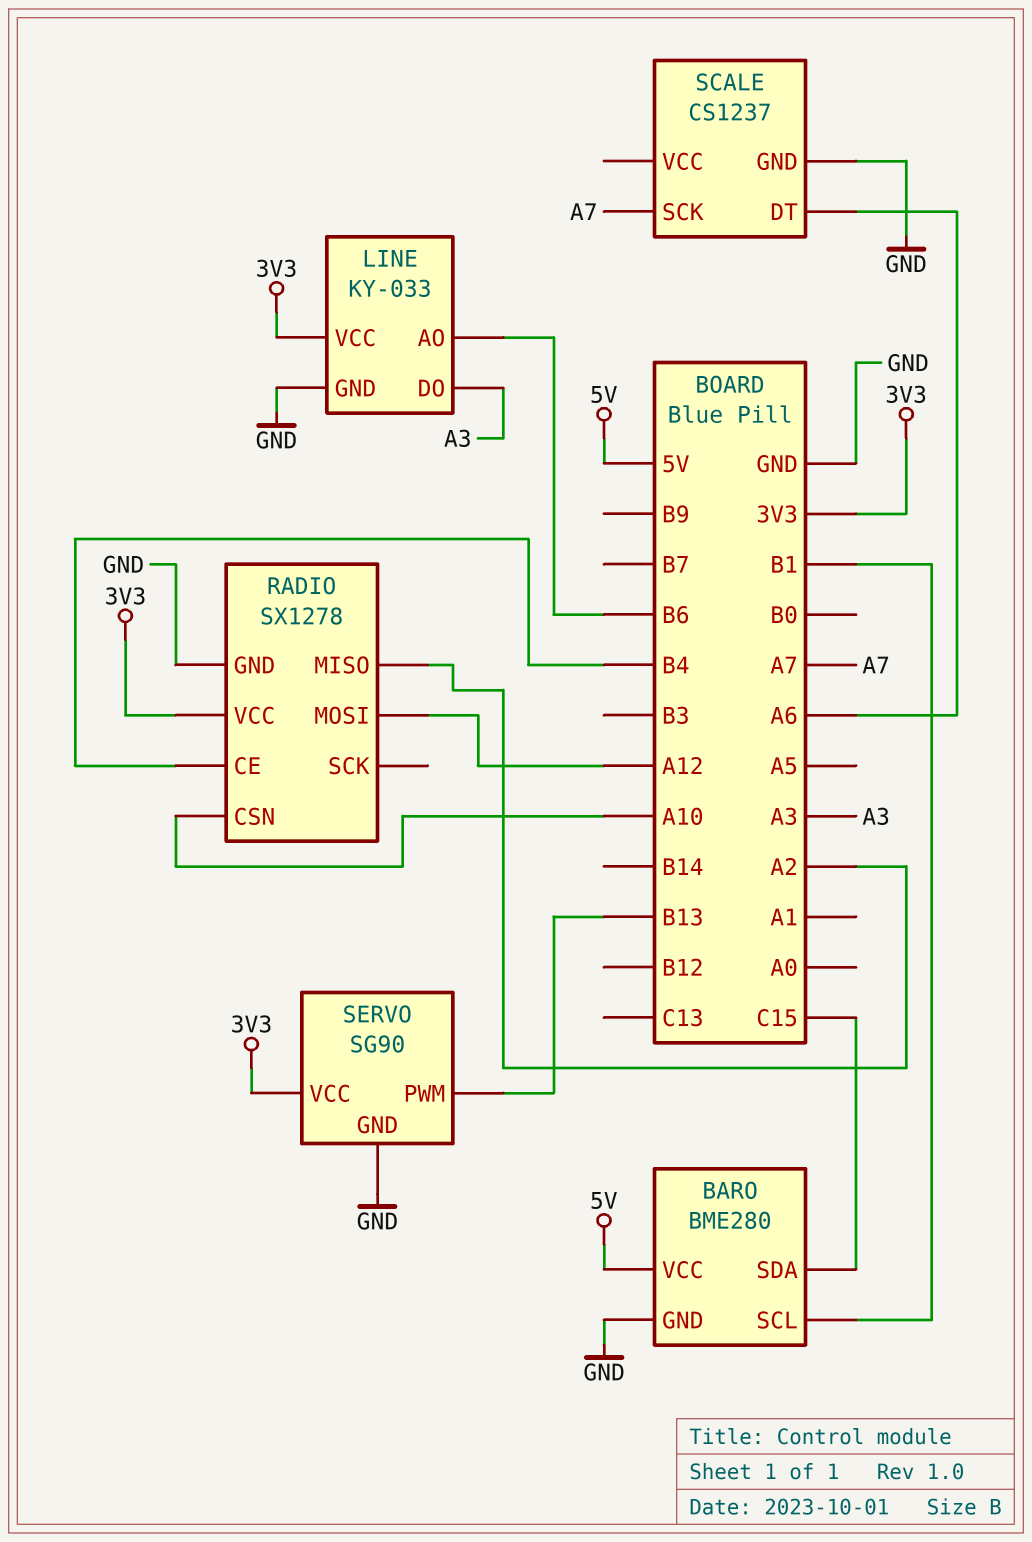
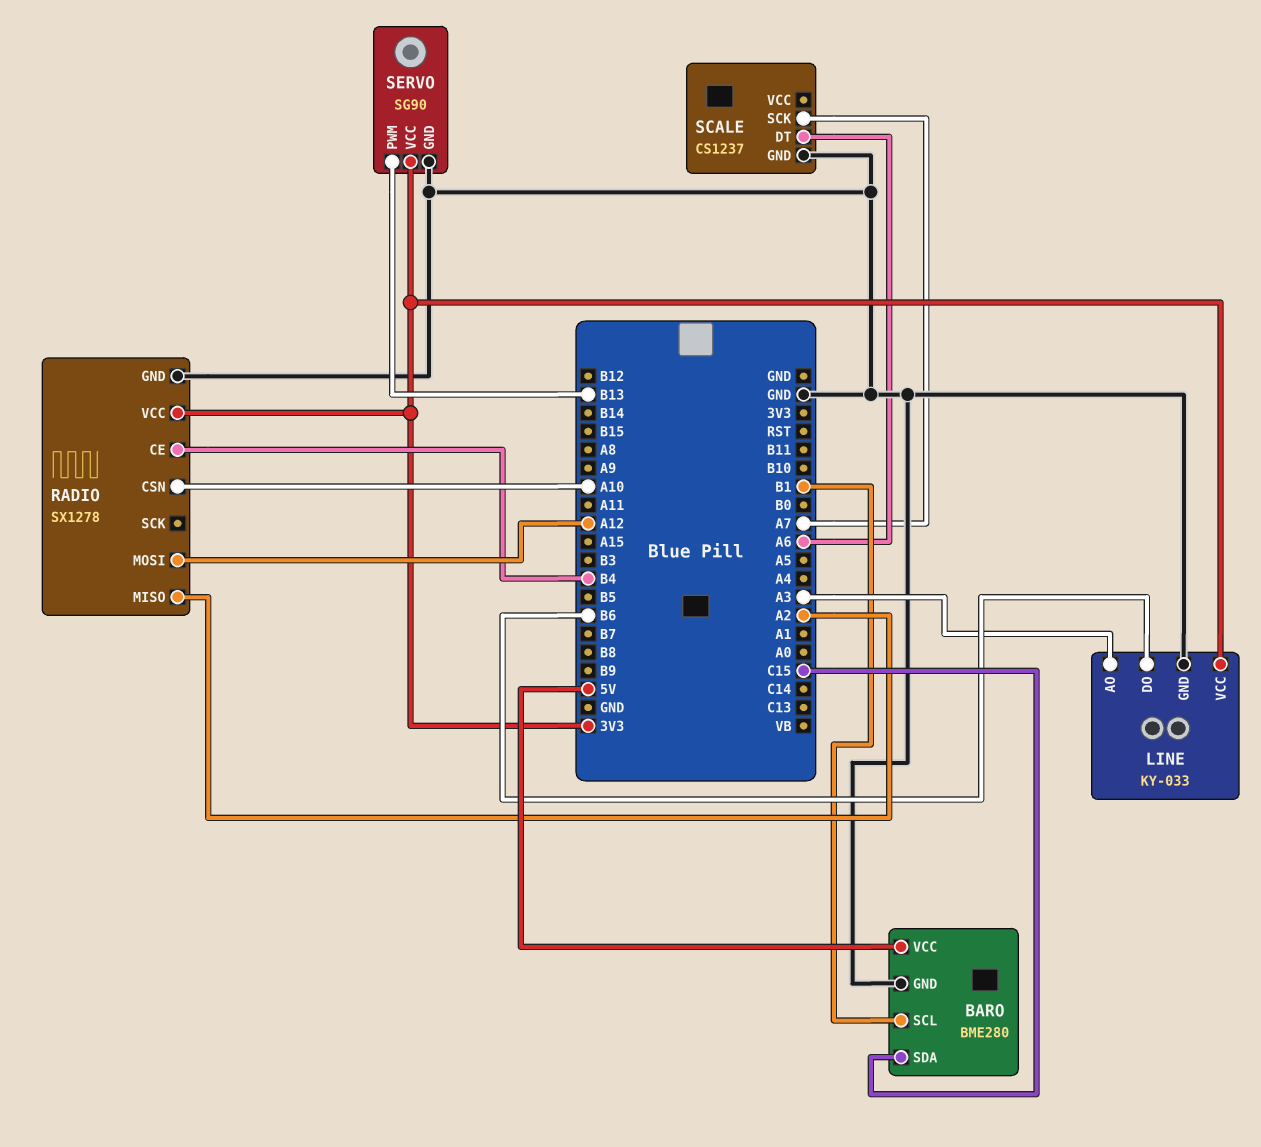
LINE pin AO: B6 -> A3
LINE pin DO: A3 -> B6

